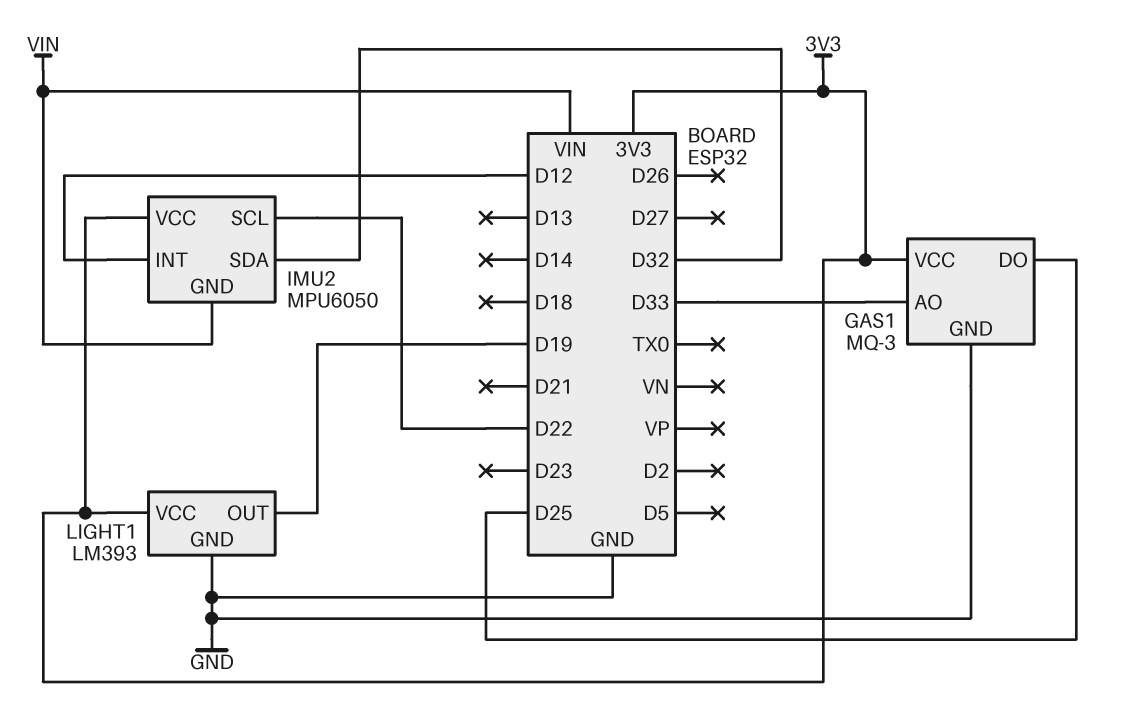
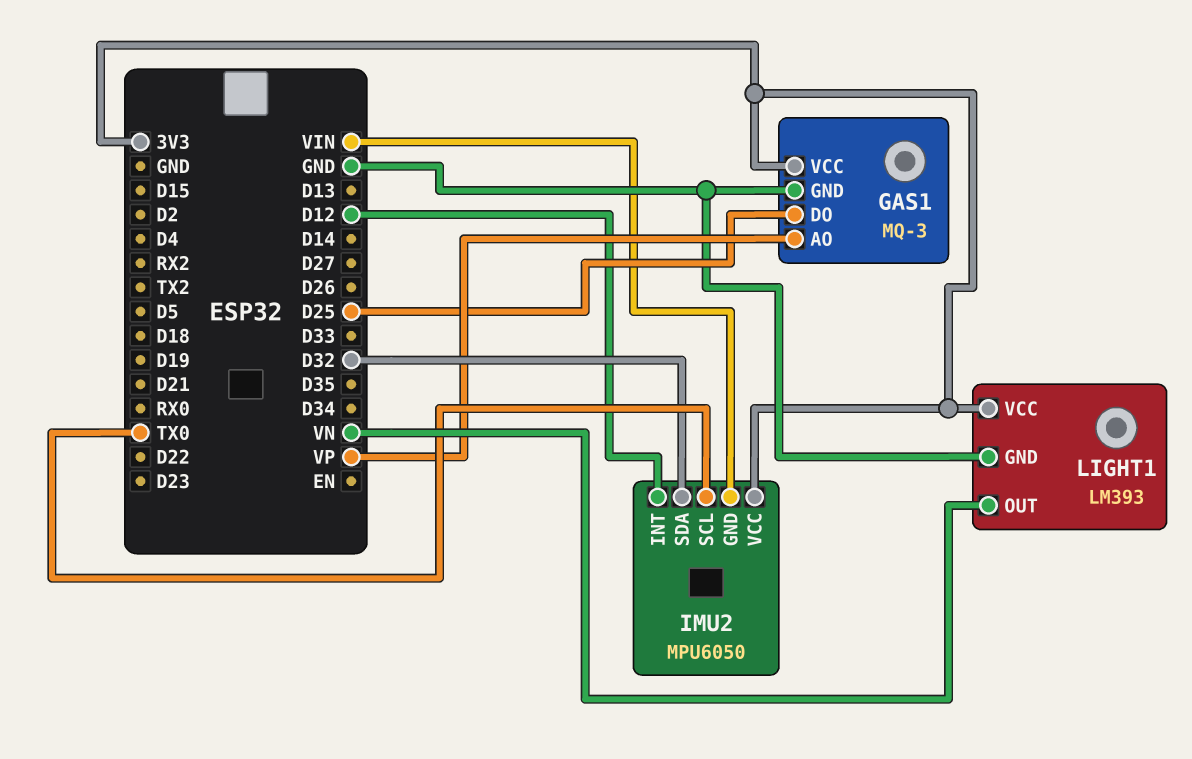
GAS1 pin AO: D33 -> VP
IMU2 pin SCL: D22 -> TX0
LIGHT1 pin OUT: D19 -> VN

